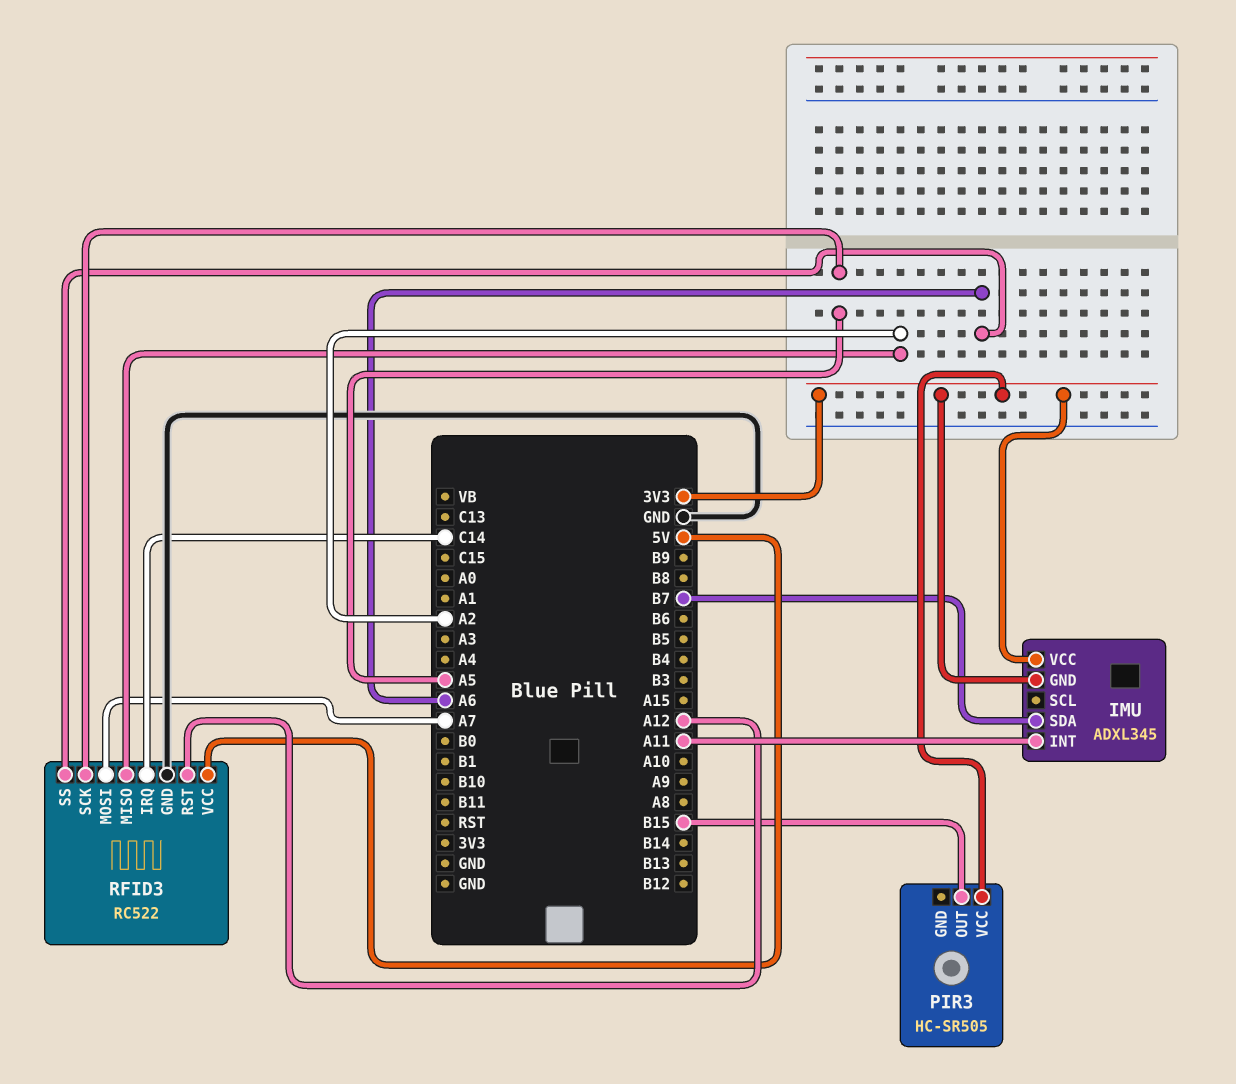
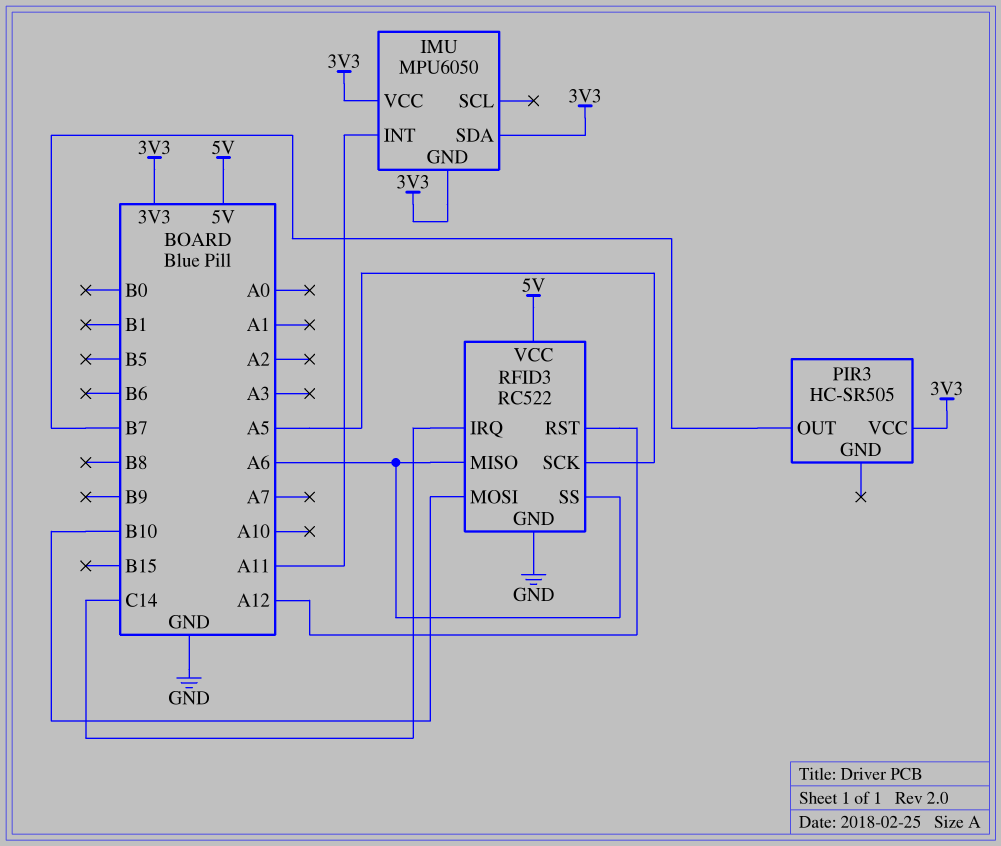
IMU: ADXL345 -> MPU6050
IMU pin SDA: B7 -> 3V3
PIR3 pin OUT: B15 -> B7
RFID3 pin MISO: A2 -> A6
RFID3 pin MOSI: A7 -> B10

